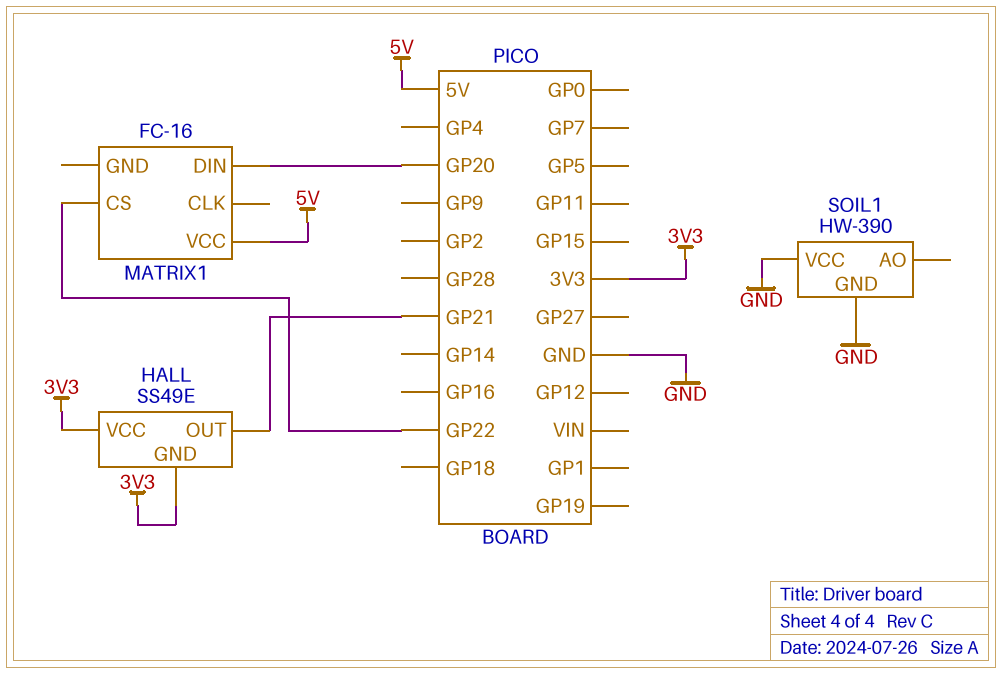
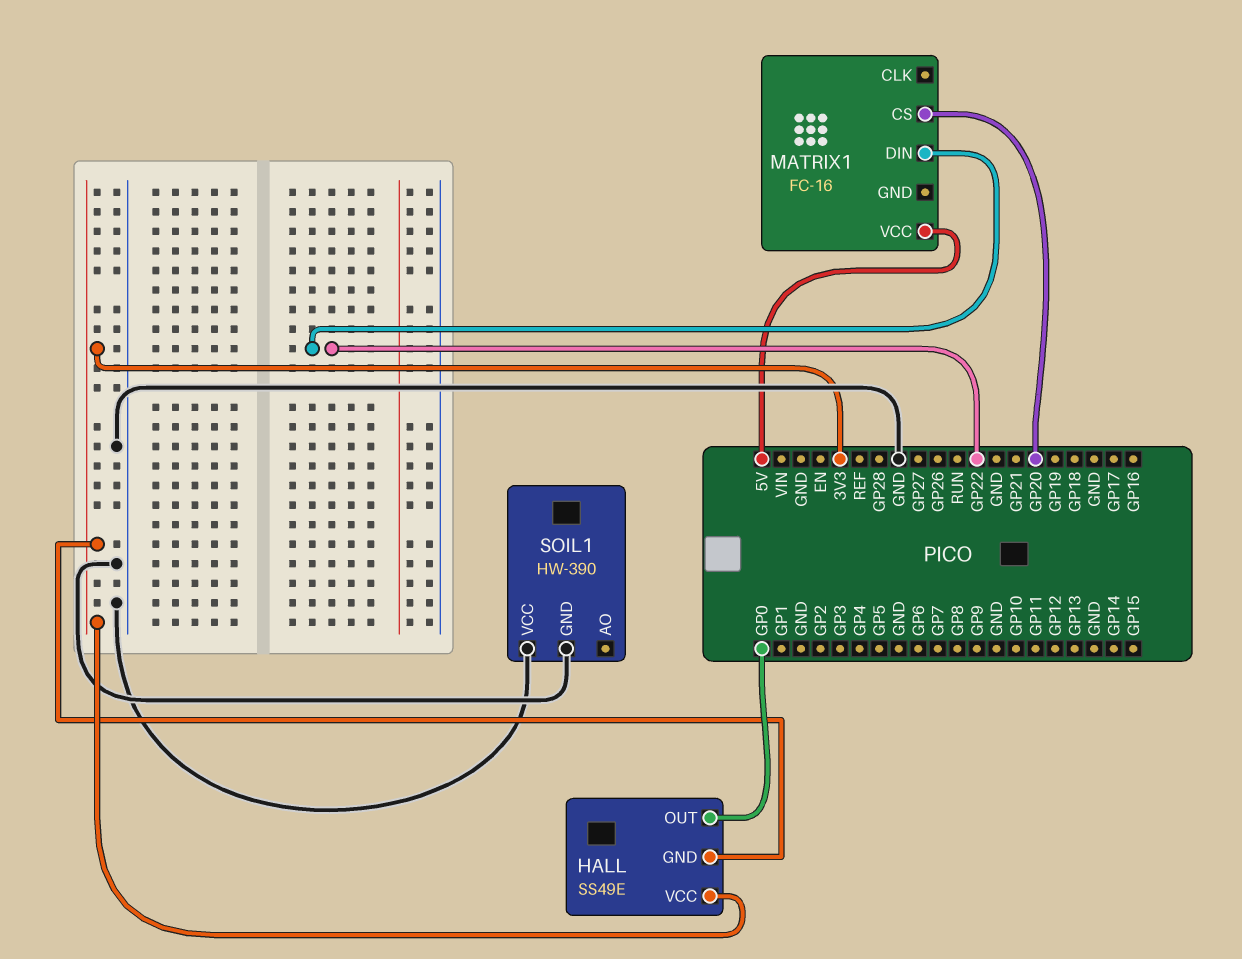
HALL pin OUT: GP21 -> GP0
MATRIX1 pin CS: GP22 -> GP20
MATRIX1 pin DIN: GP20 -> GP22

